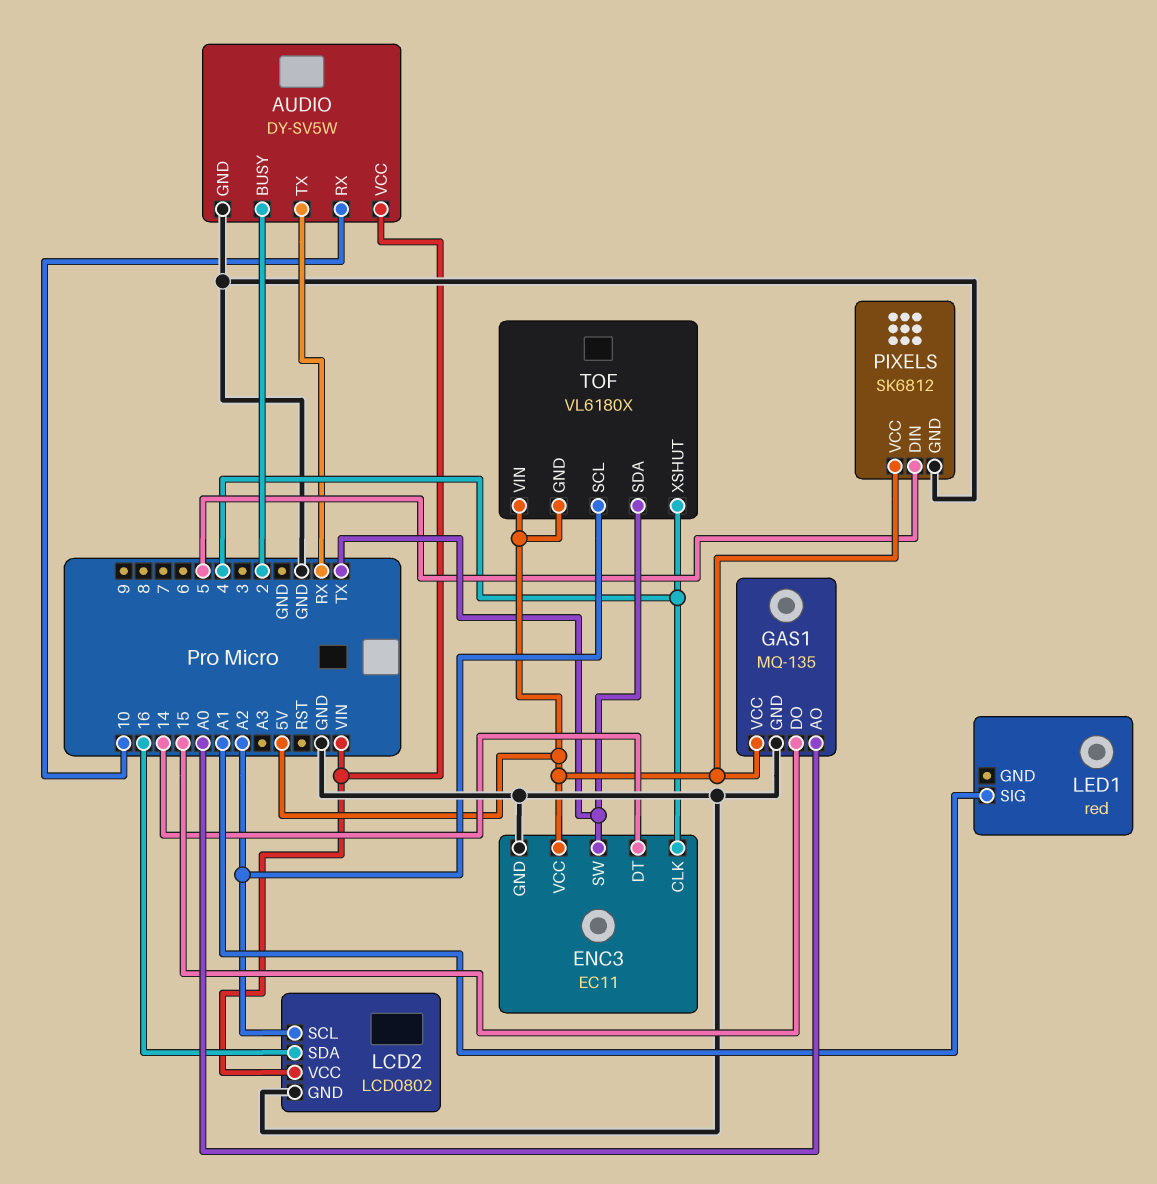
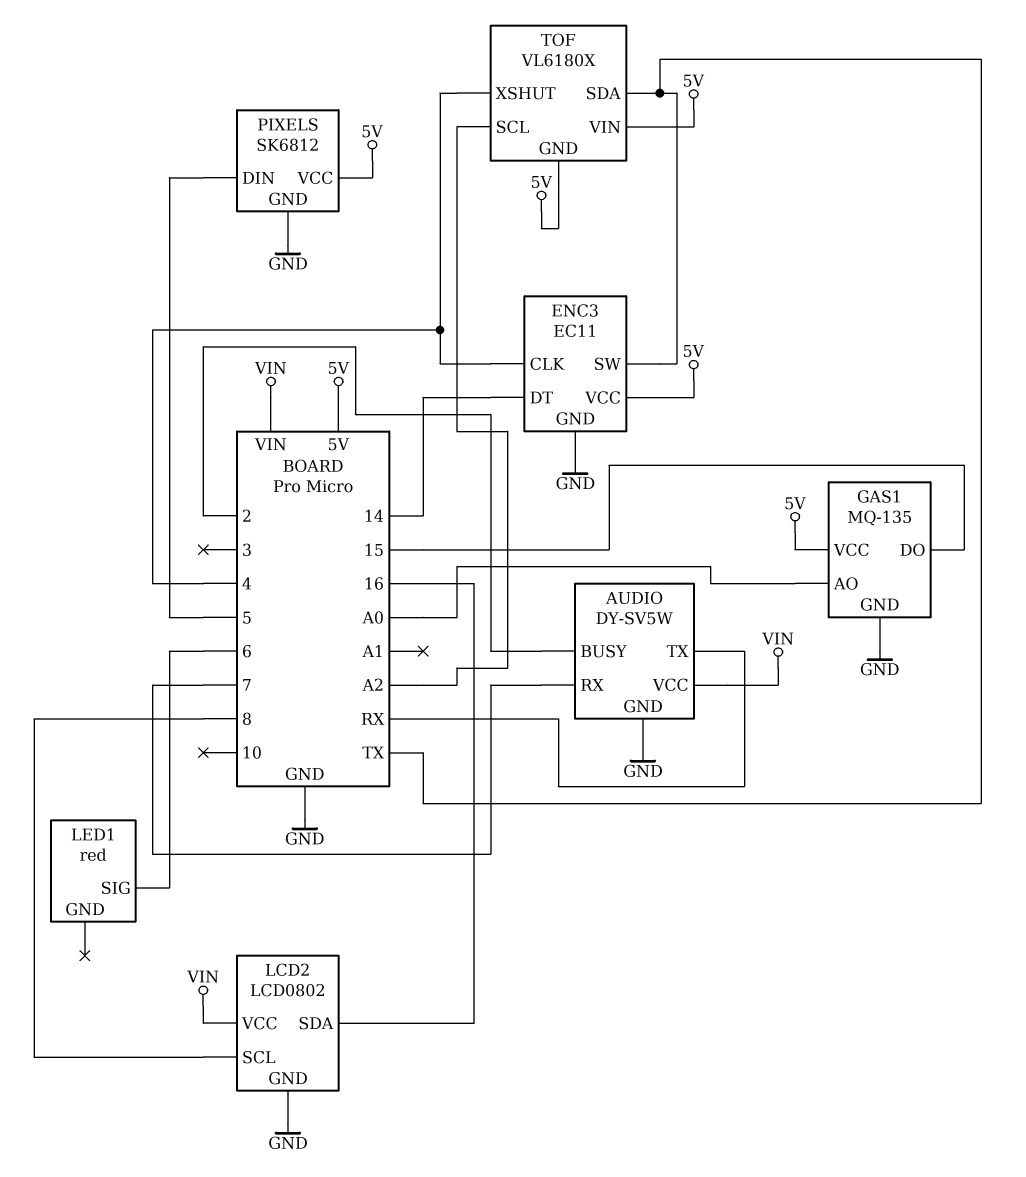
AUDIO pin RX: 10 -> 7
LCD2 pin SCL: A2 -> 8
LED1 pin SIG: A1 -> 6

